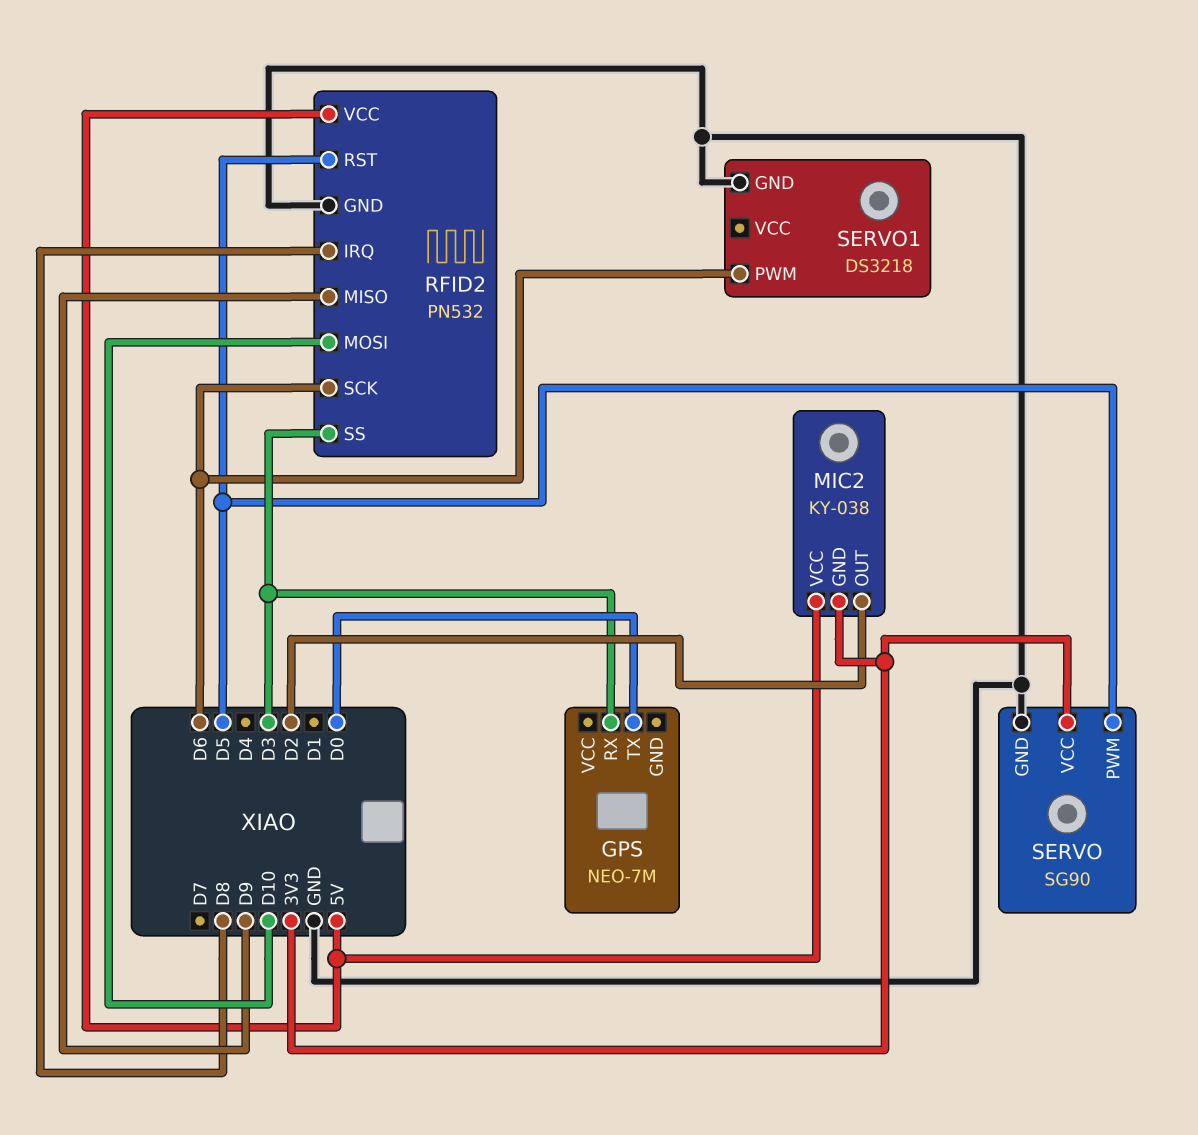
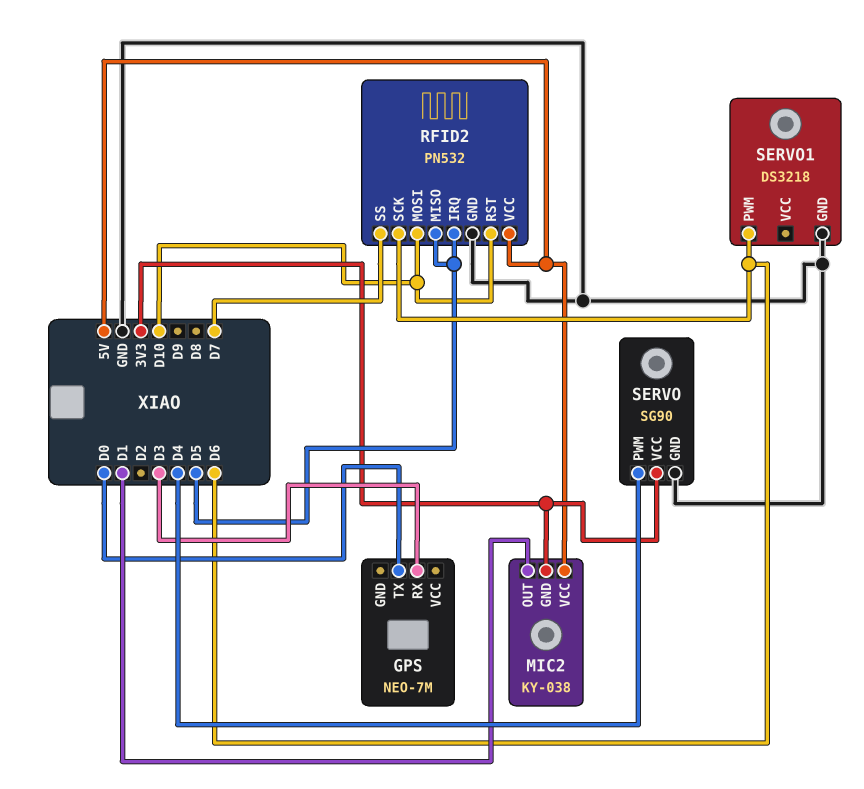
MIC2 pin OUT: D2 -> D1
RFID2 pin IRQ: D8 -> D5
RFID2 pin MISO: D9 -> D5
RFID2 pin RST: D5 -> D10
RFID2 pin SS: D3 -> D7
SERVO pin PWM: D5 -> D4

